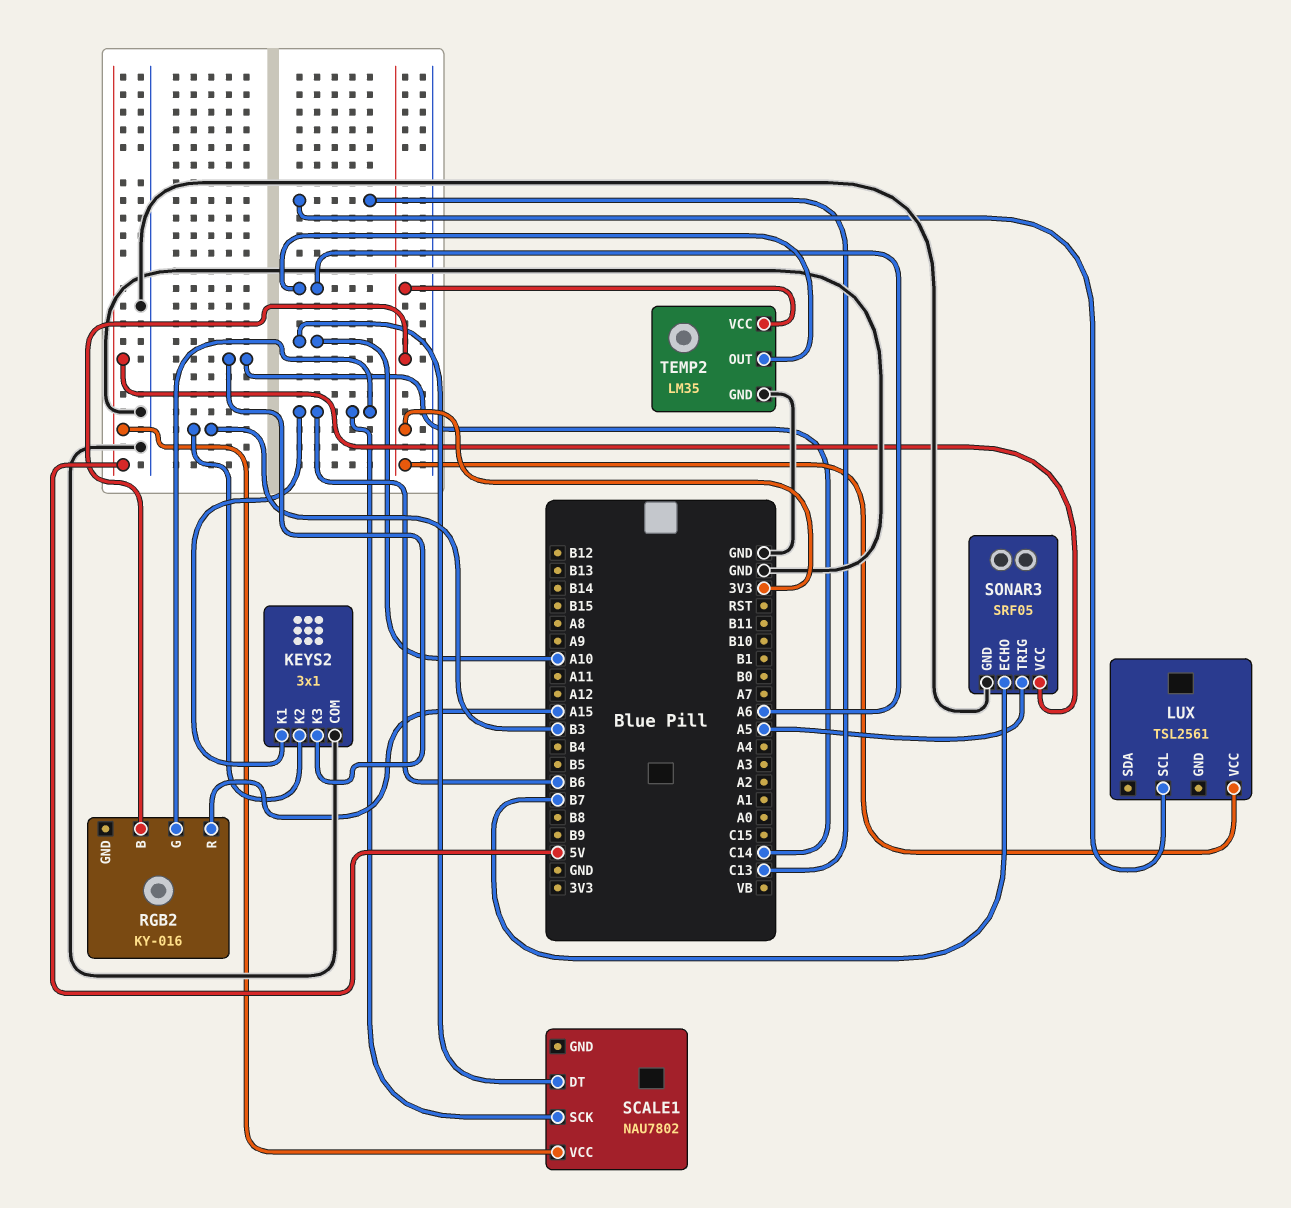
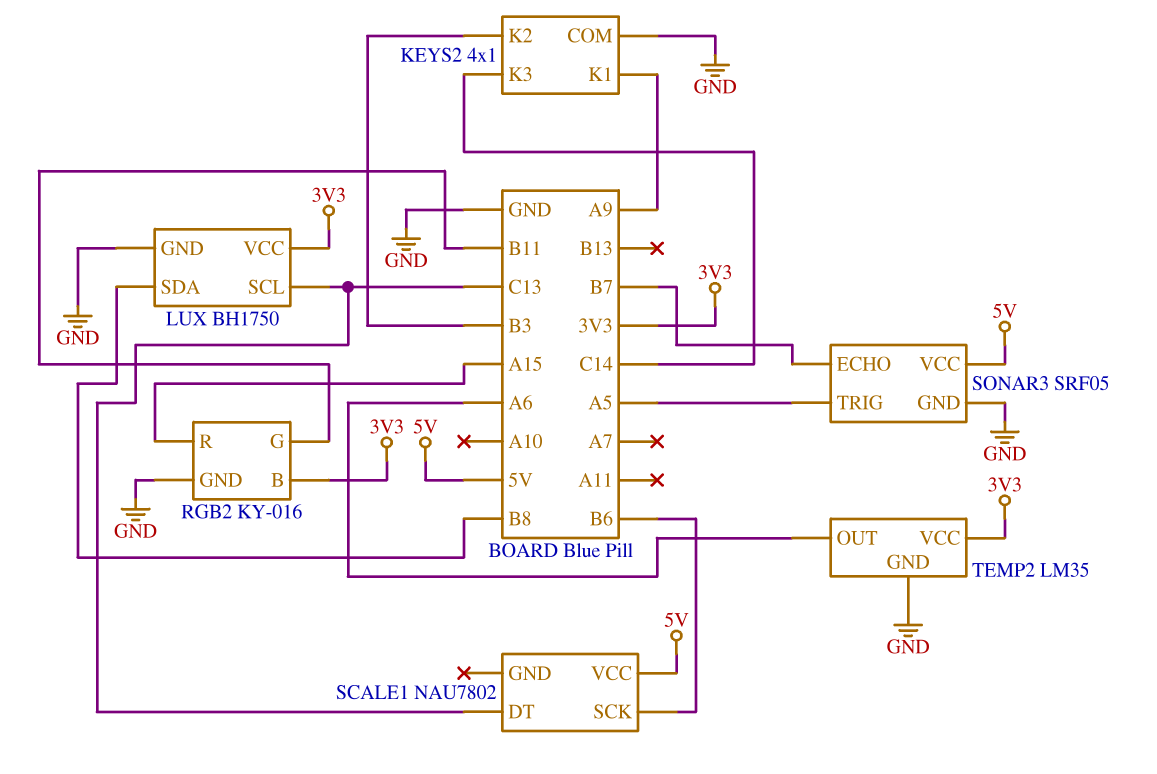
KEYS2: 3x1 -> 4x1
KEYS2 pin K1: B6 -> A9
LUX: TSL2561 -> BH1750
LUX pin GND: none -> GND
LUX pin SDA: none -> B8
RGB2 pin G: B6 -> B11
RGB2 pin GND: none -> GND
SCALE1 pin DT: A10 -> C13

